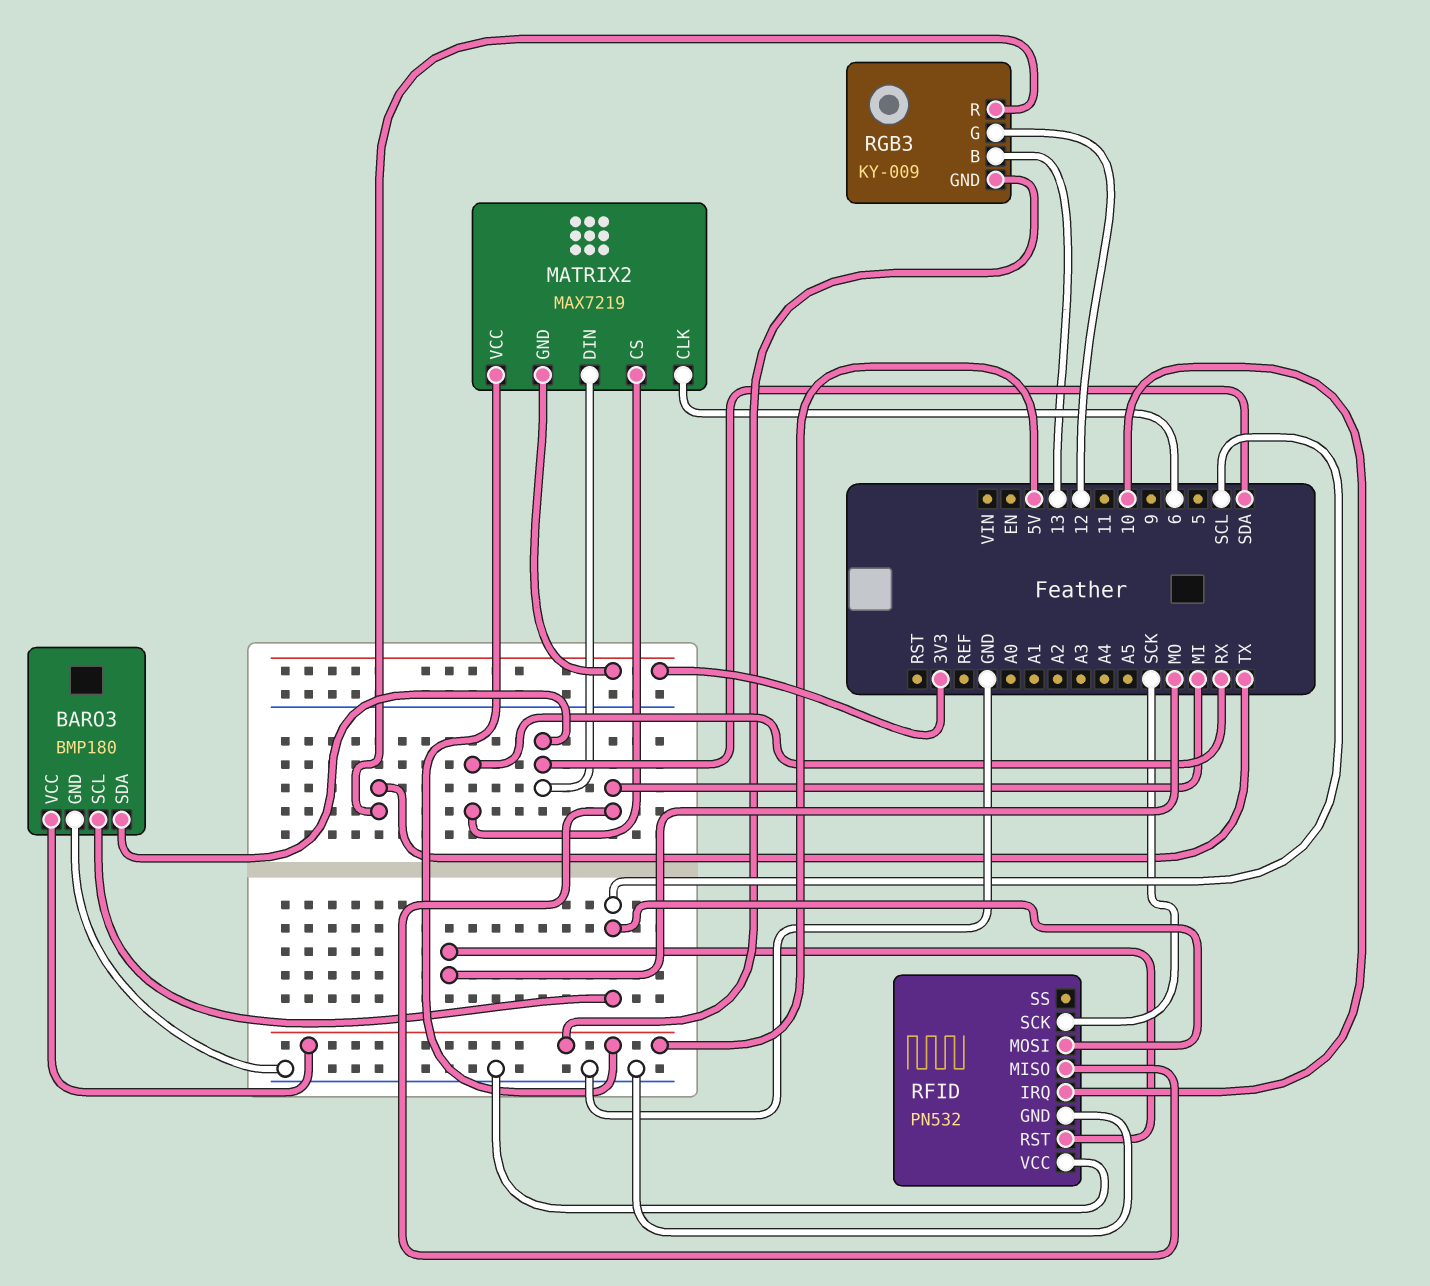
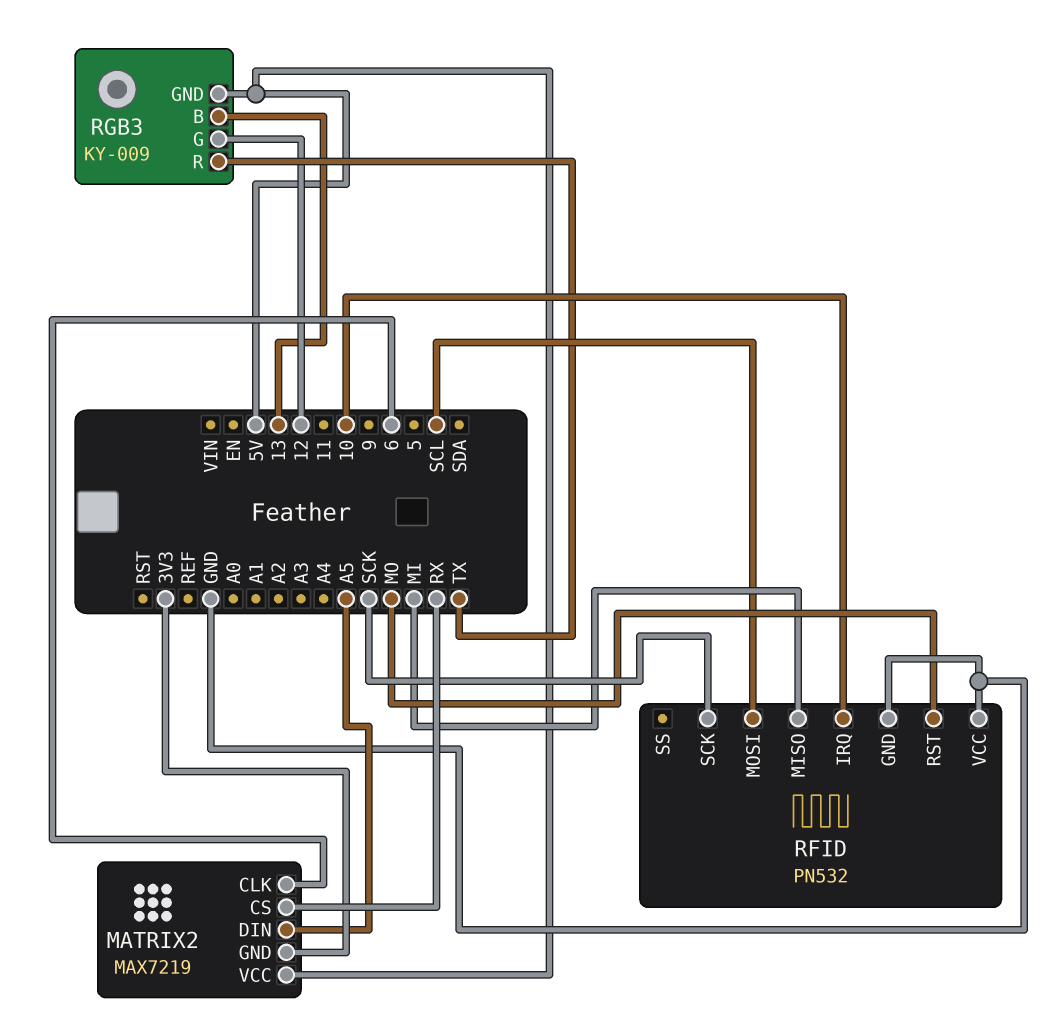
BARO3: BMP180 -> none
BARO3 pin GND: GND -> none
BARO3 pin SCL: SCL -> none
BARO3 pin SDA: SDA -> none
BARO3 pin VCC: 5V -> none
MATRIX2 pin DIN: SDA -> A5

